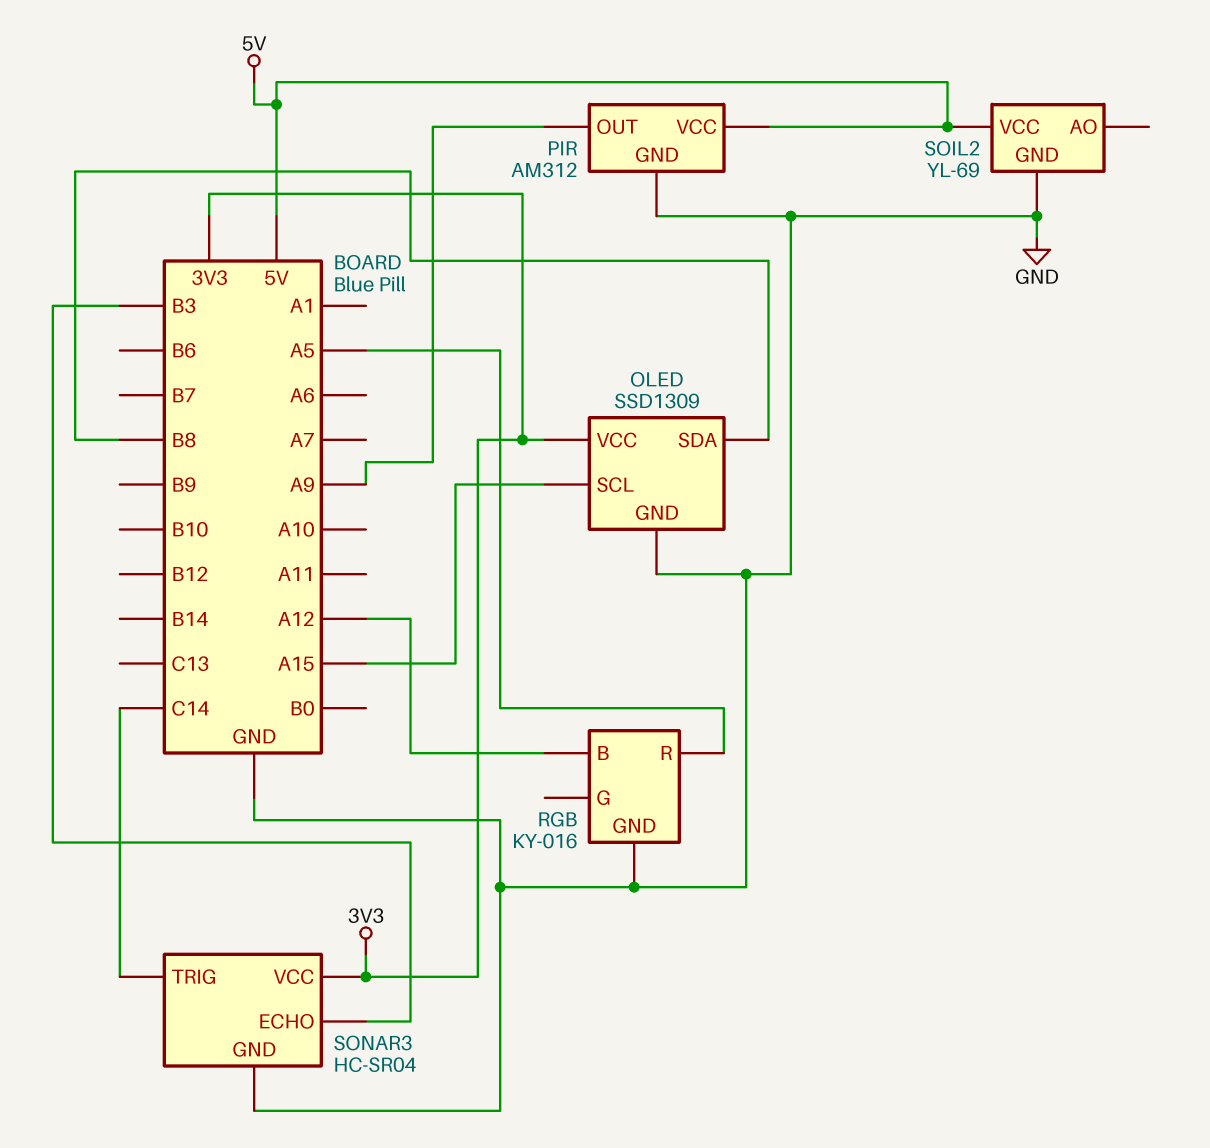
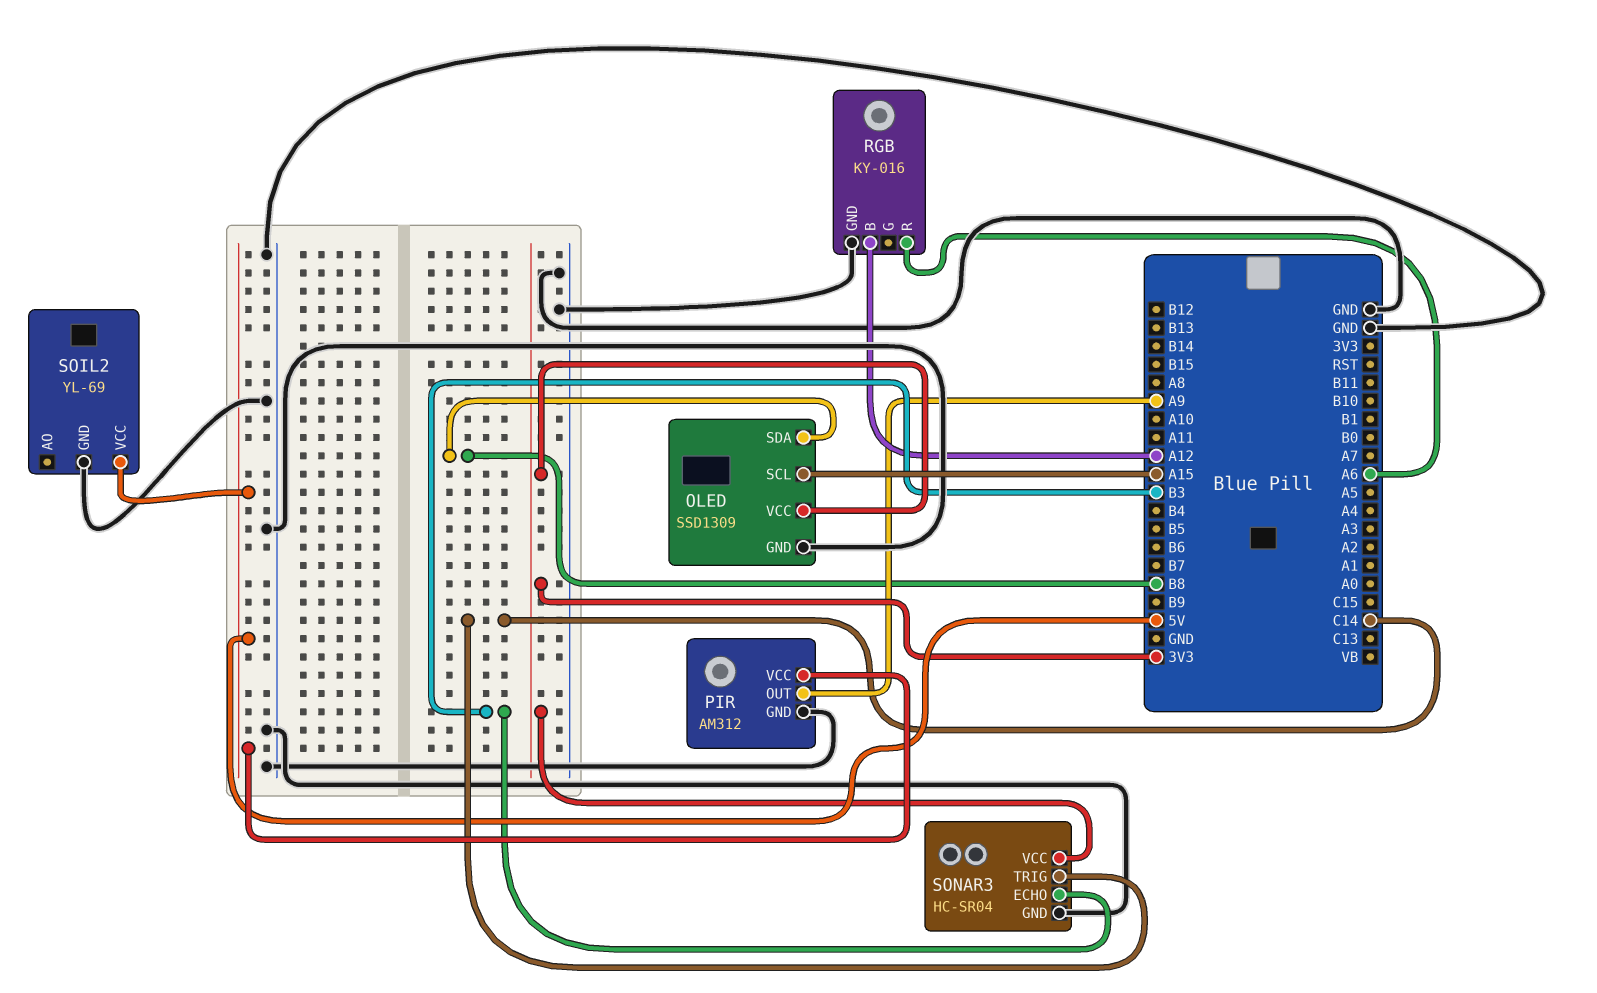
RGB pin R: A5 -> A6

